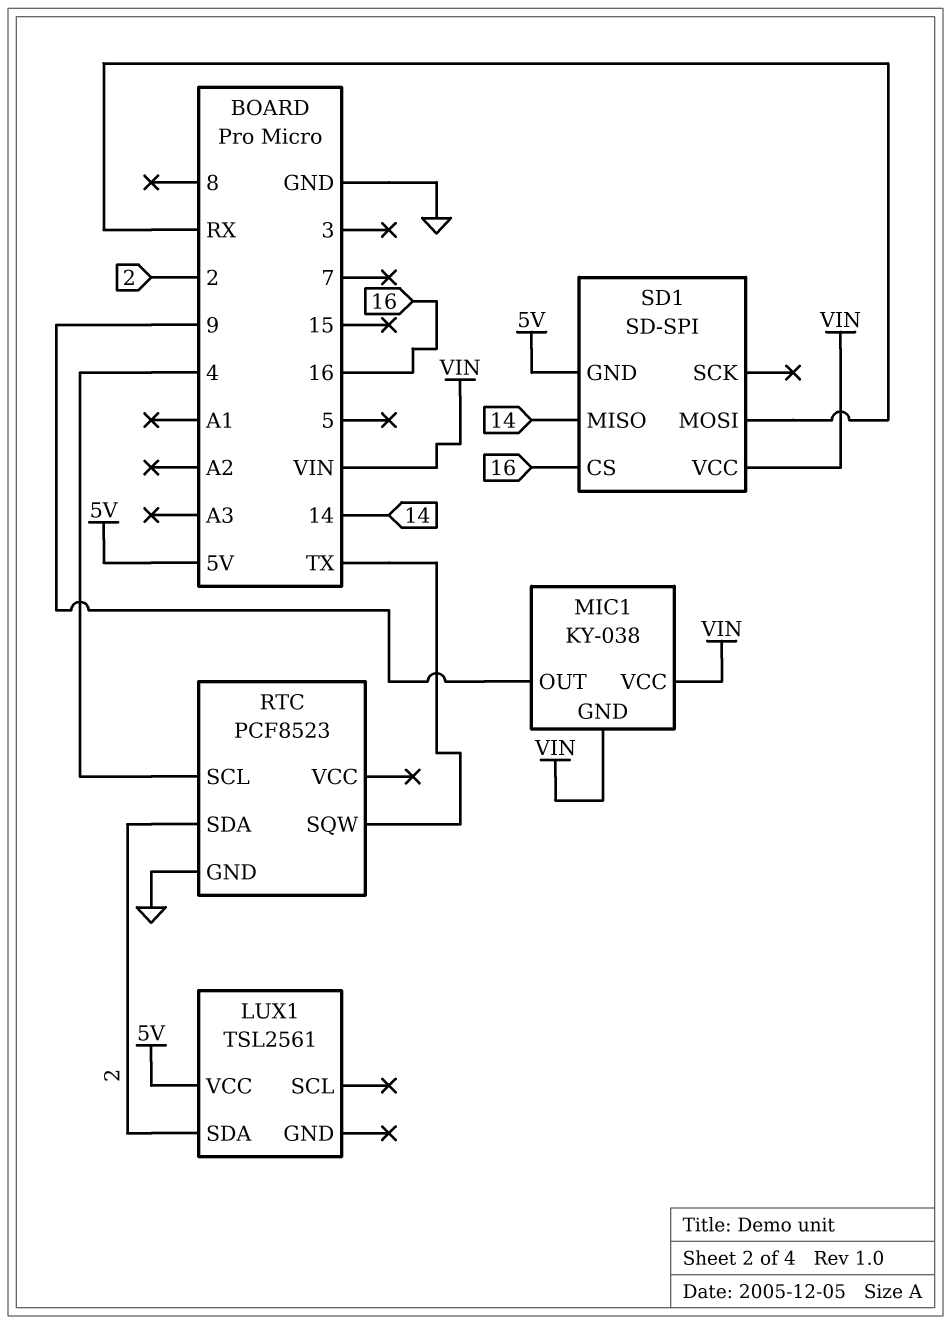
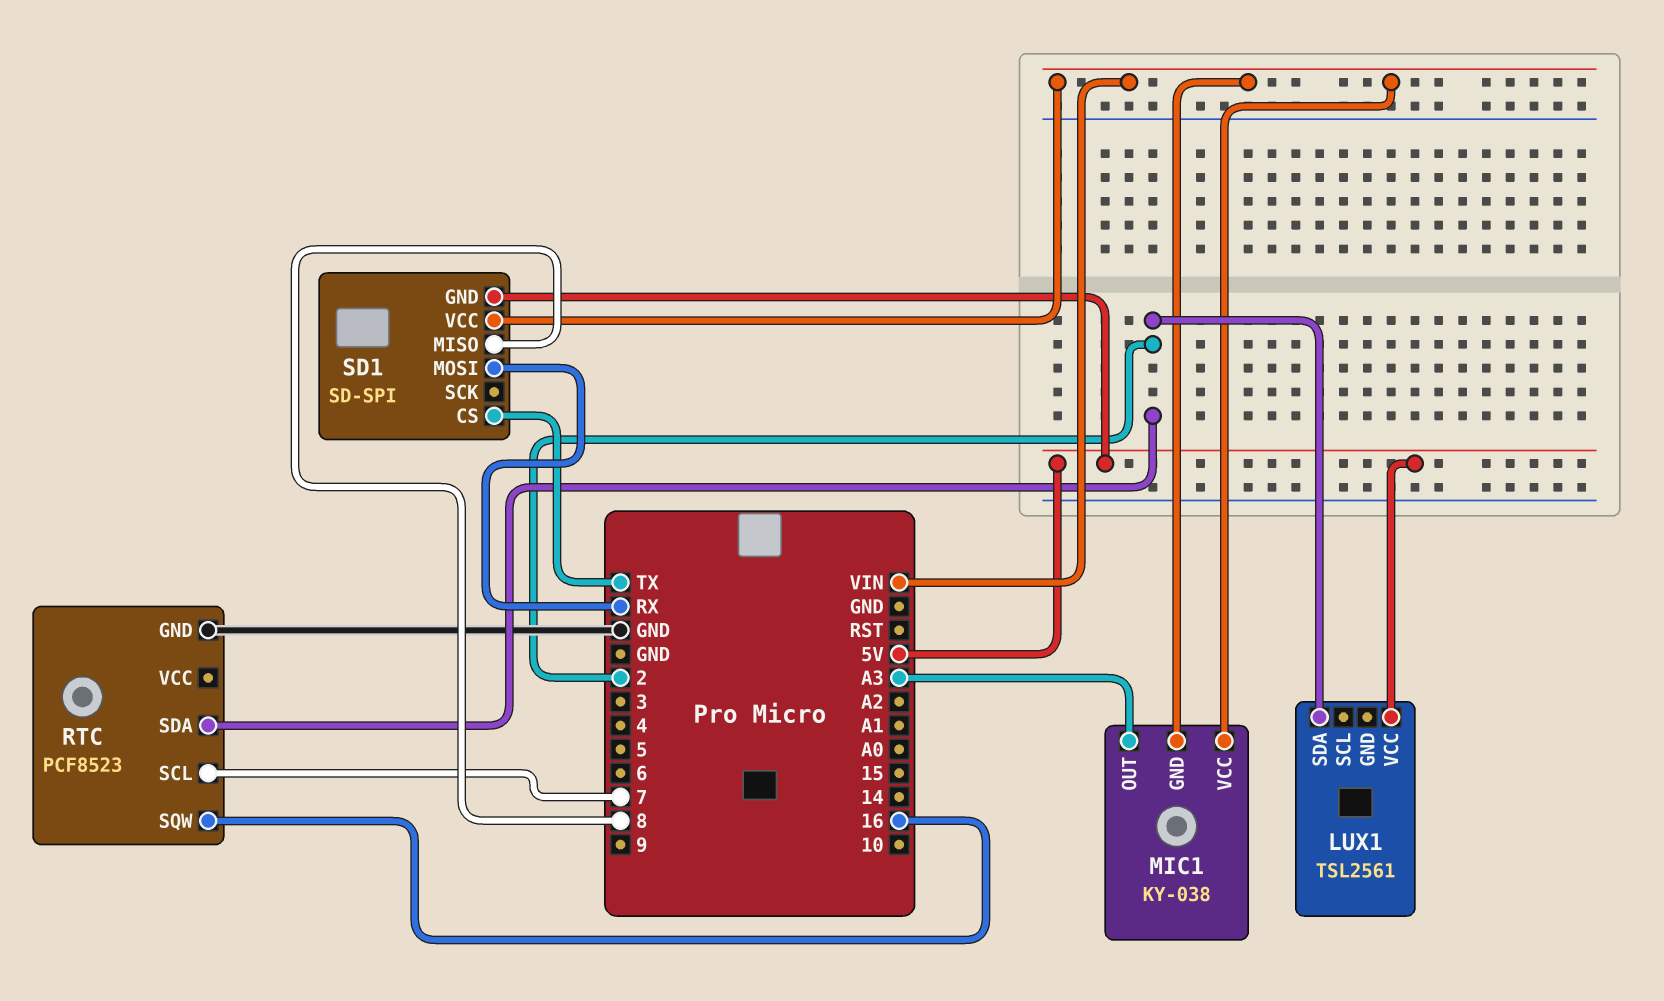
MIC1 pin OUT: 9 -> A3
RTC pin SCL: 4 -> 7
RTC pin SQW: TX -> 16
SD1 pin CS: 16 -> TX
SD1 pin MISO: 14 -> 8

